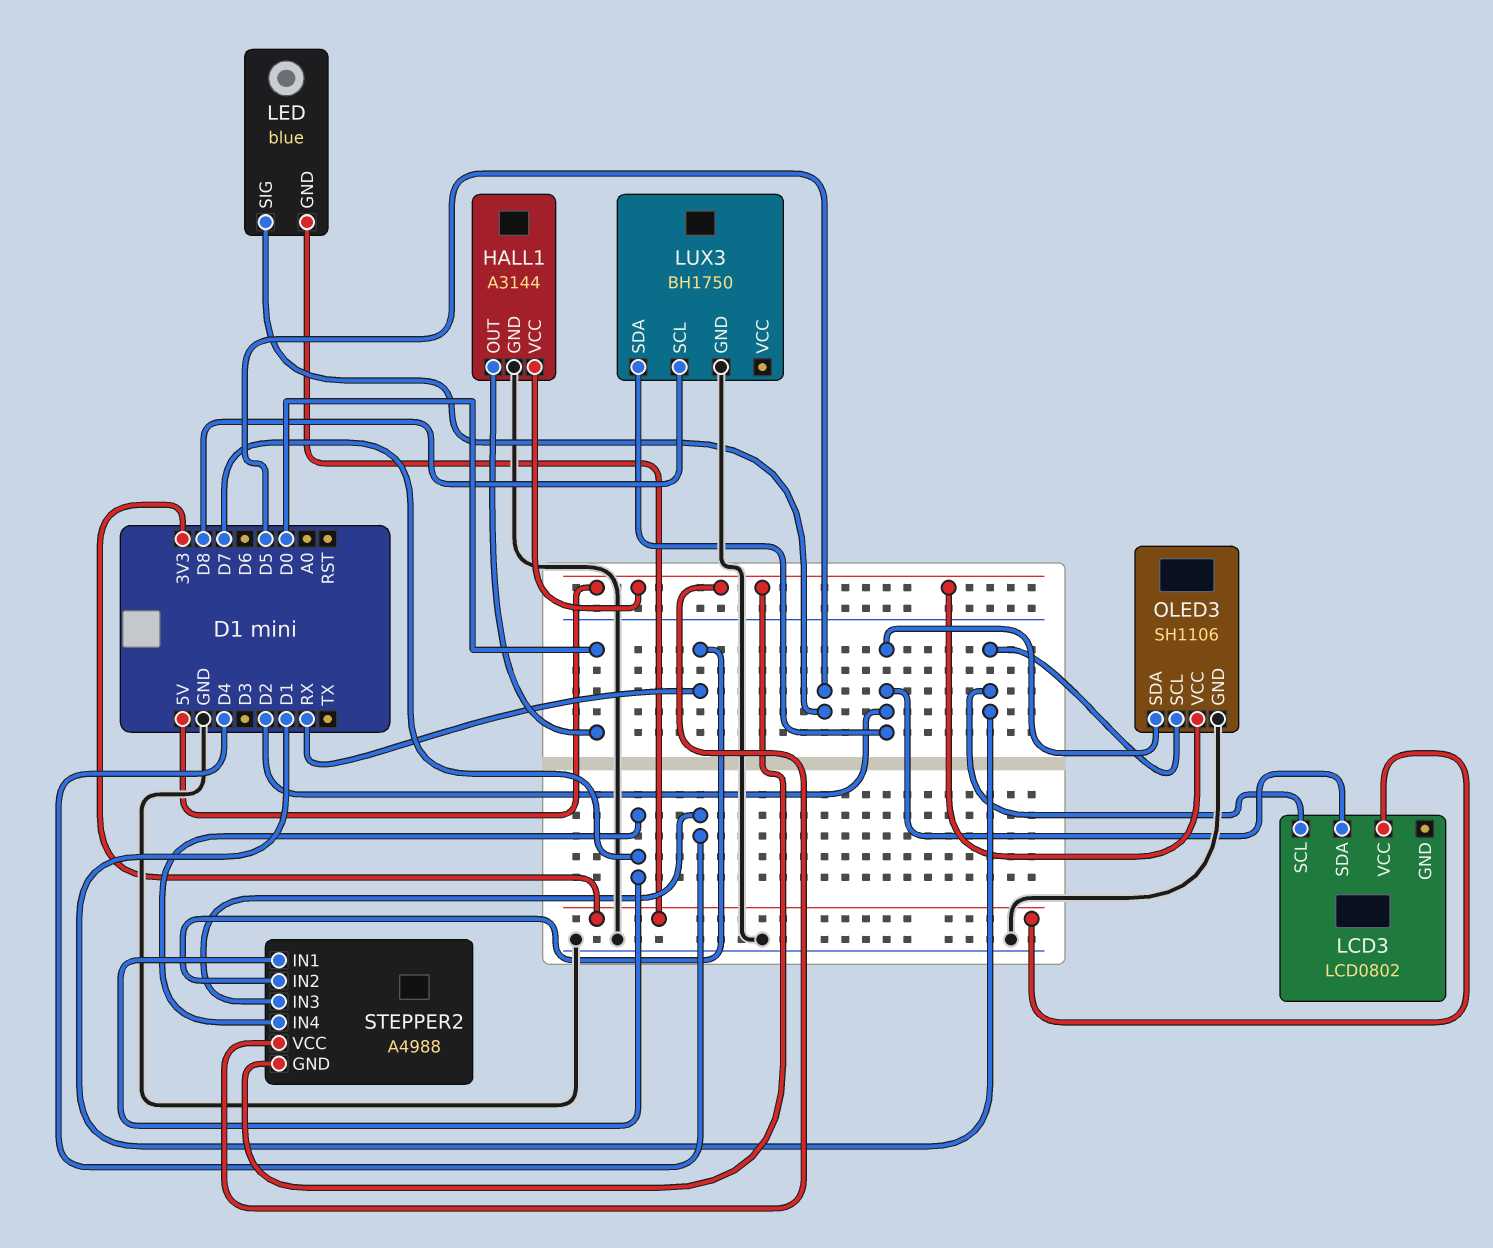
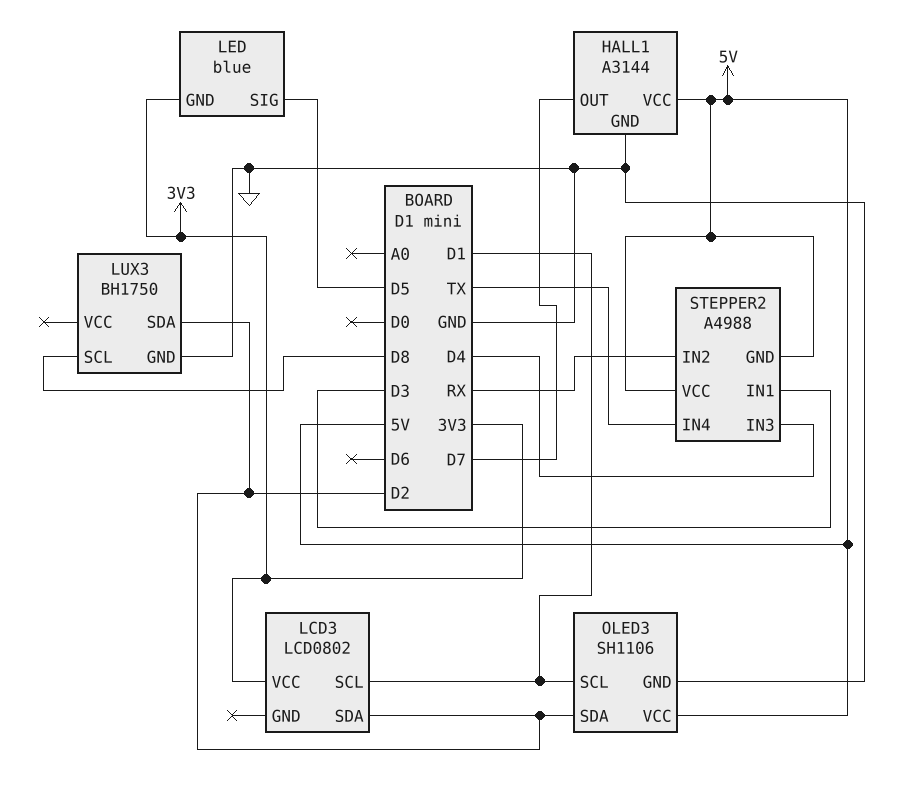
HALL1 pin OUT: D0 -> D7
STEPPER2 pin IN1: D7 -> D3
STEPPER2 pin IN4: D7 -> TX

